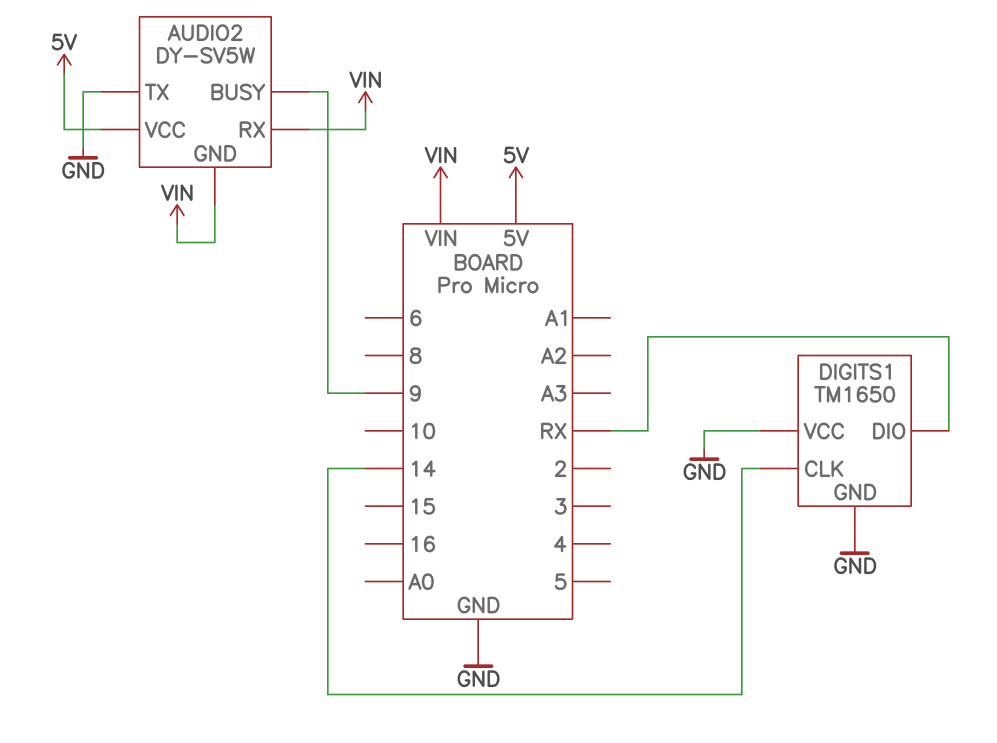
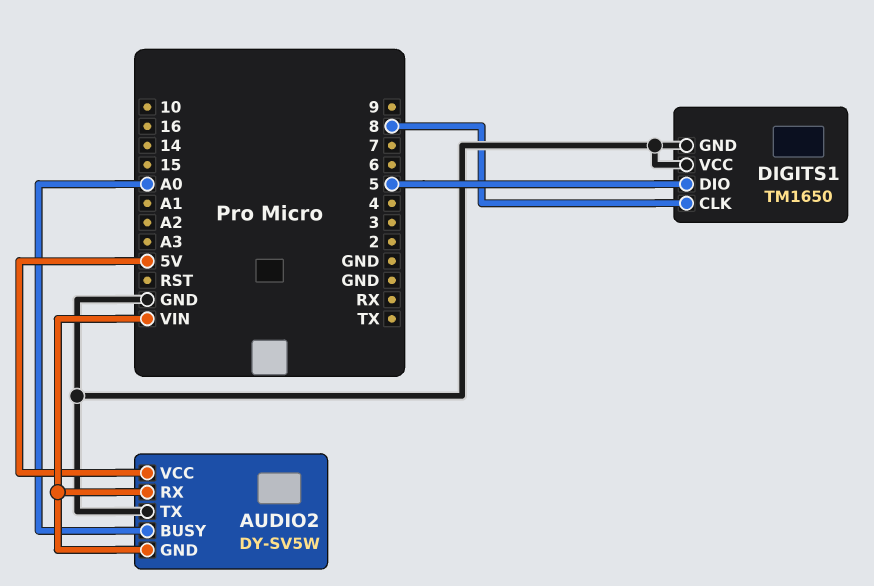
AUDIO2 pin BUSY: 9 -> A0
DIGITS1 pin CLK: 14 -> 8
DIGITS1 pin DIO: RX -> 5

